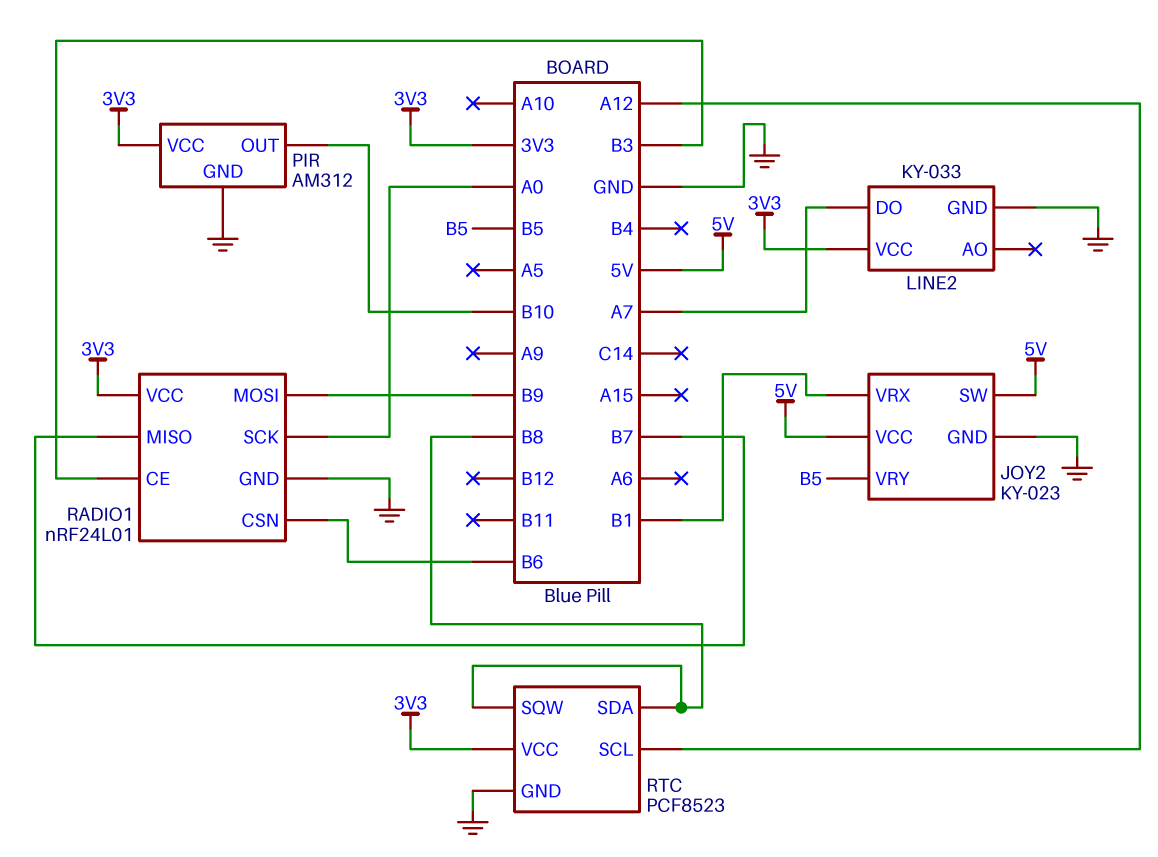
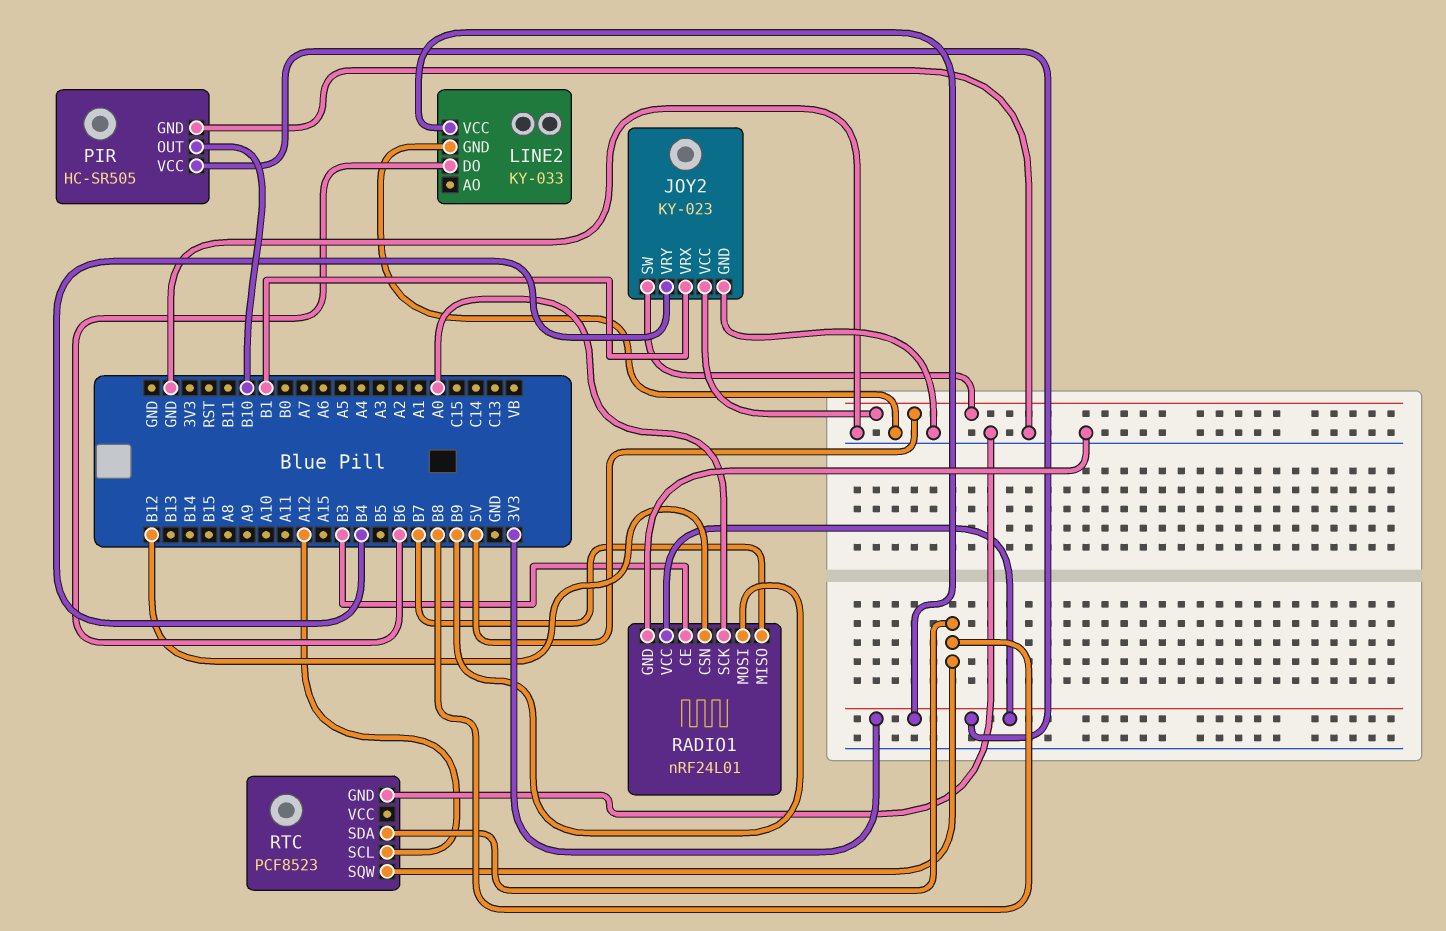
JOY2 pin VRY: B5 -> B4
LINE2 pin DO: A7 -> B6
PIR: AM312 -> HC-SR505
RADIO1 pin CSN: B6 -> B12
RTC pin VCC: 3V3 -> none

